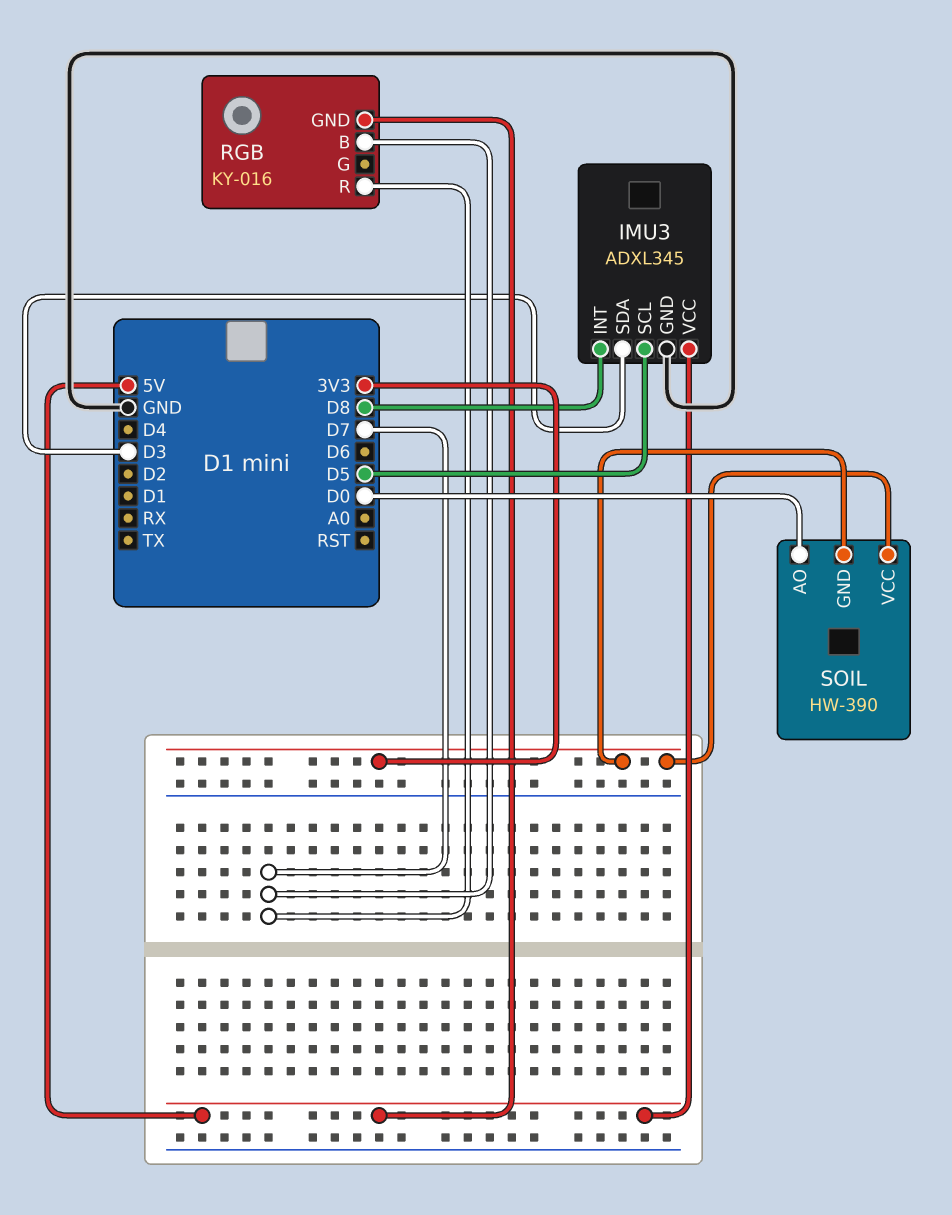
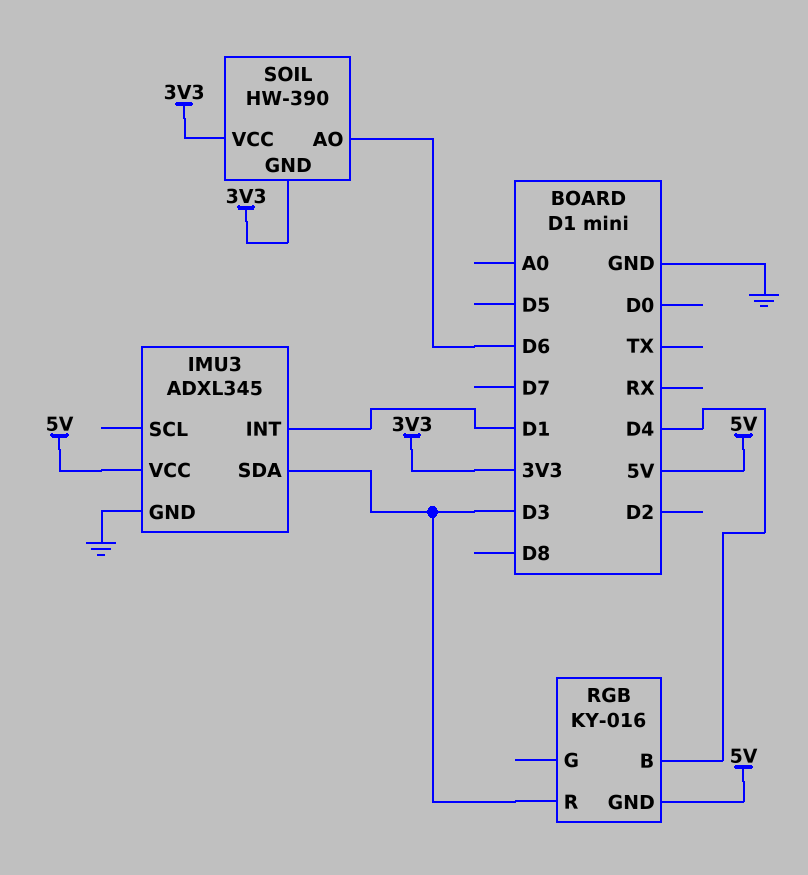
IMU3 pin INT: D8 -> D1
IMU3 pin SCL: D5 -> none
RGB pin B: D7 -> D4
RGB pin R: D7 -> D3
SOIL pin AO: D0 -> D6

